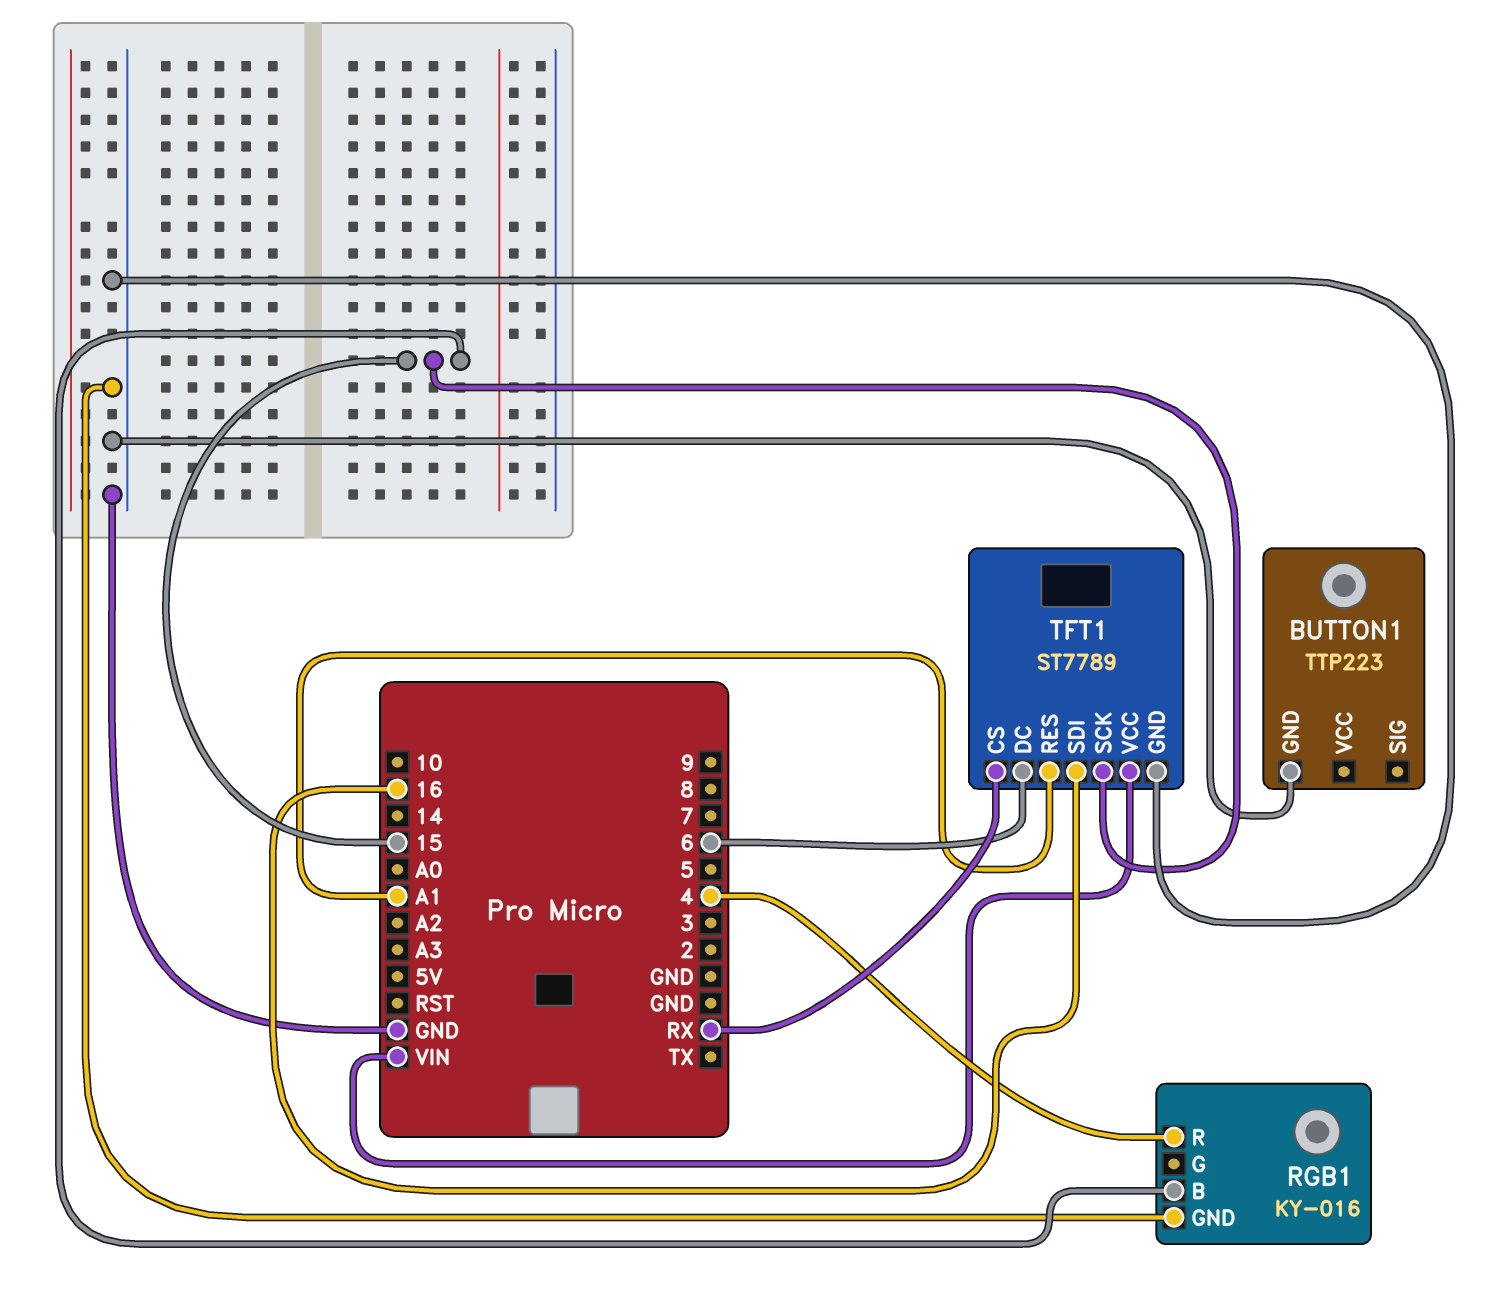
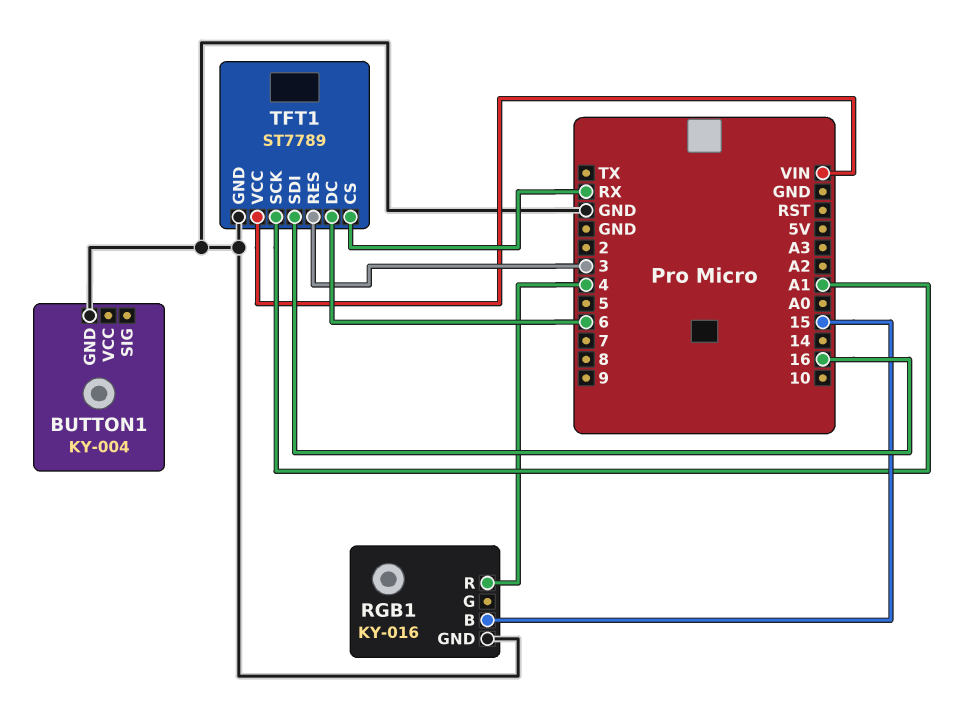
BUTTON1: TTP223 -> KY-004
TFT1 pin RES: A1 -> 3
TFT1 pin SCK: 15 -> A1

